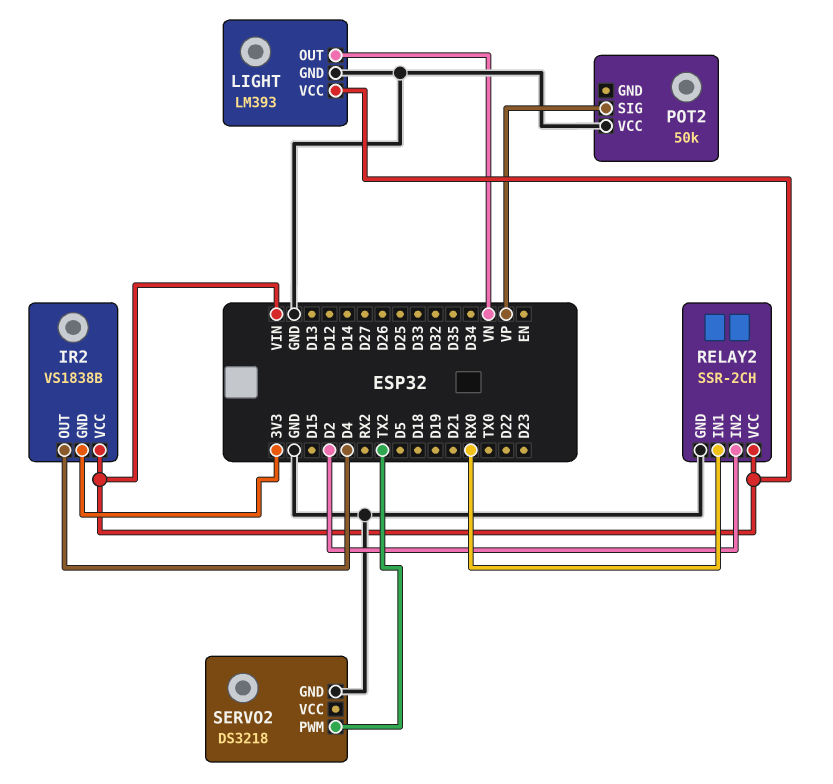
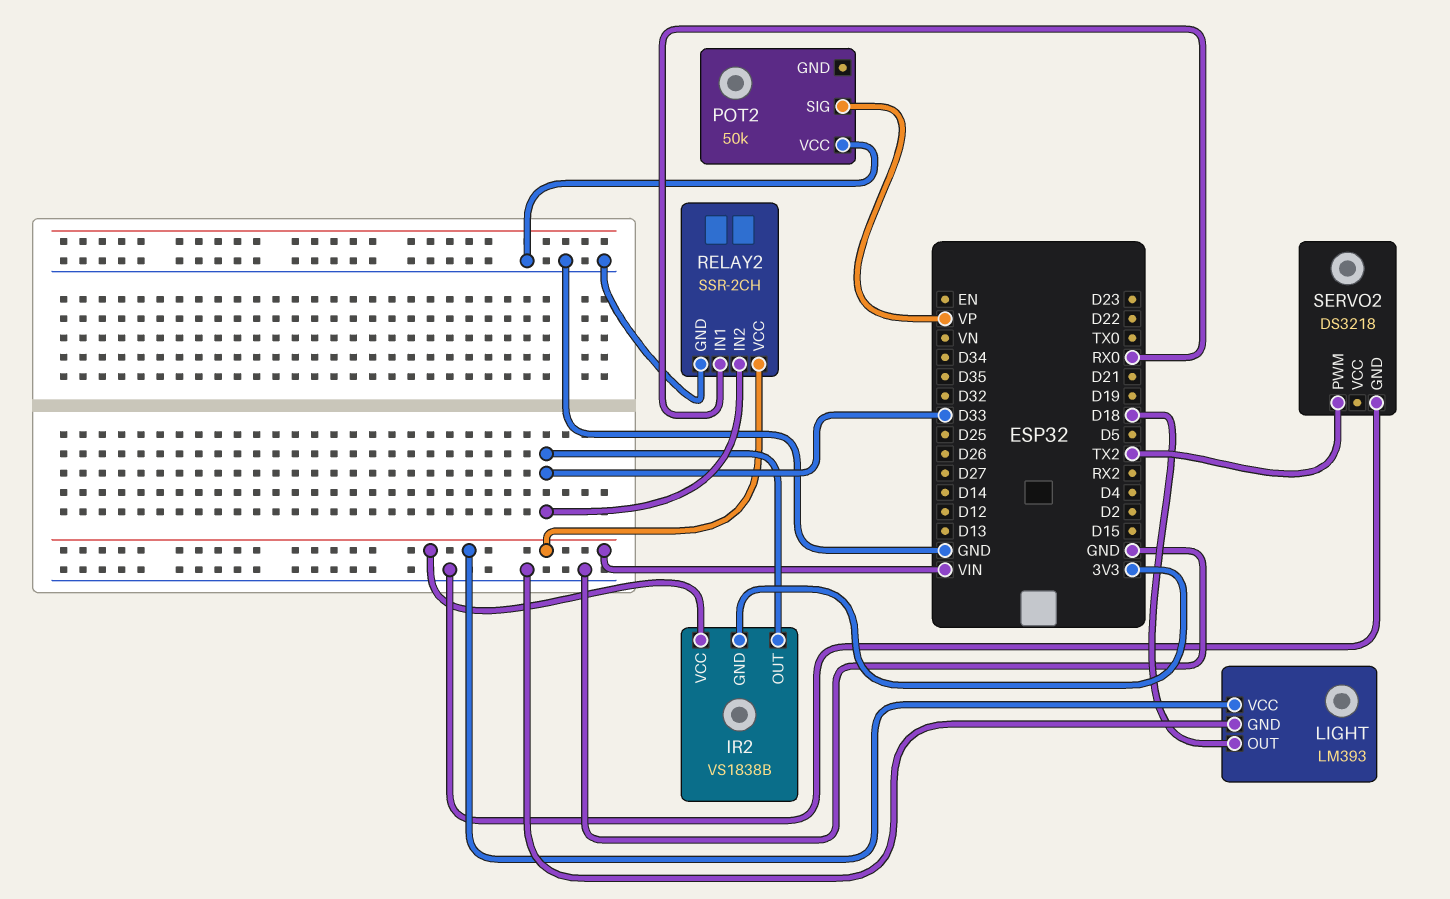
IR2 pin OUT: D4 -> D33
LIGHT pin OUT: VN -> D18
RELAY2 pin IN2: D2 -> D33

